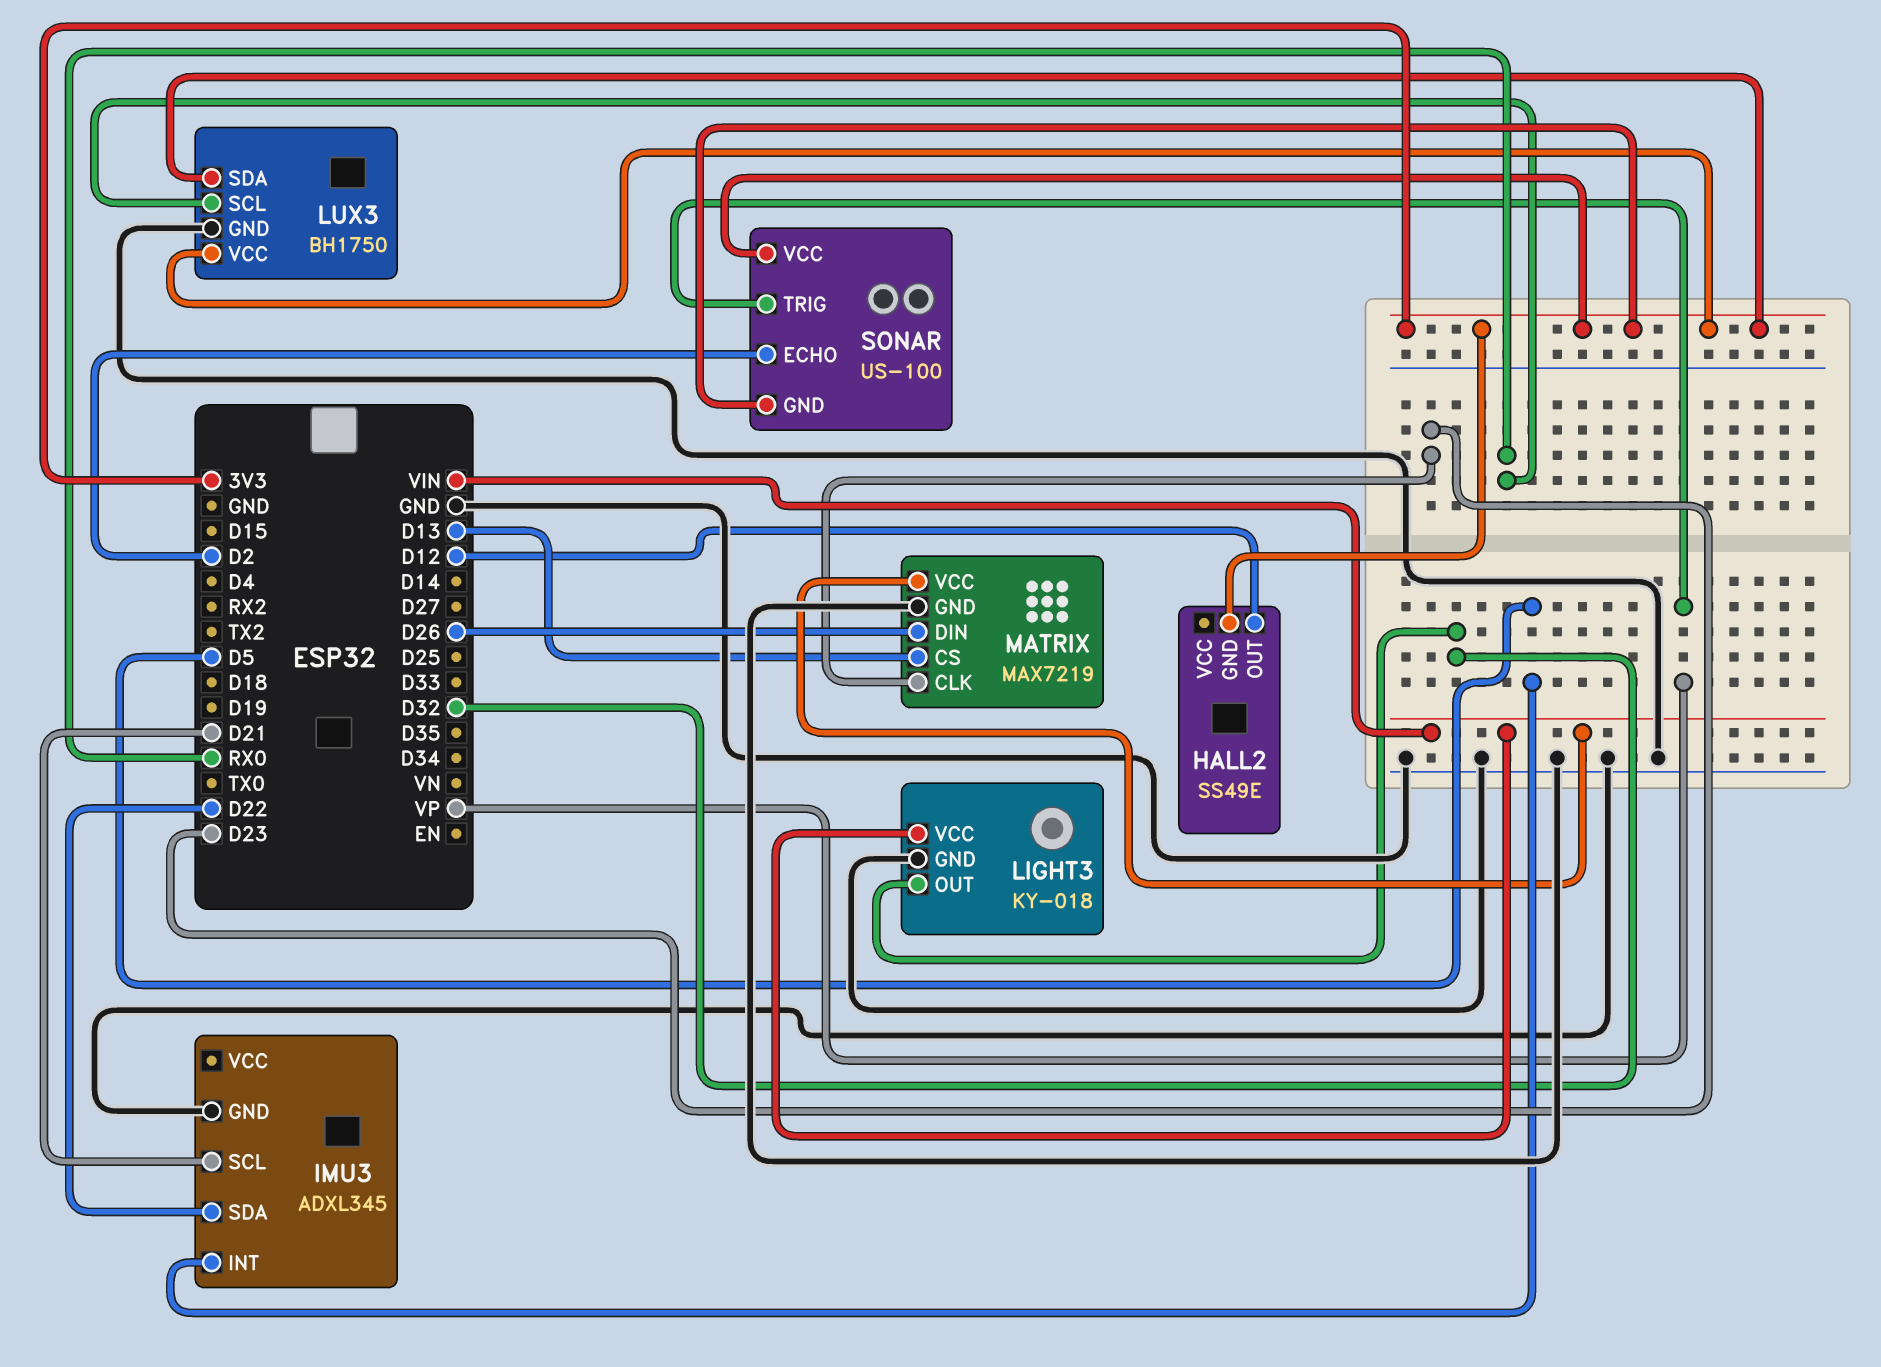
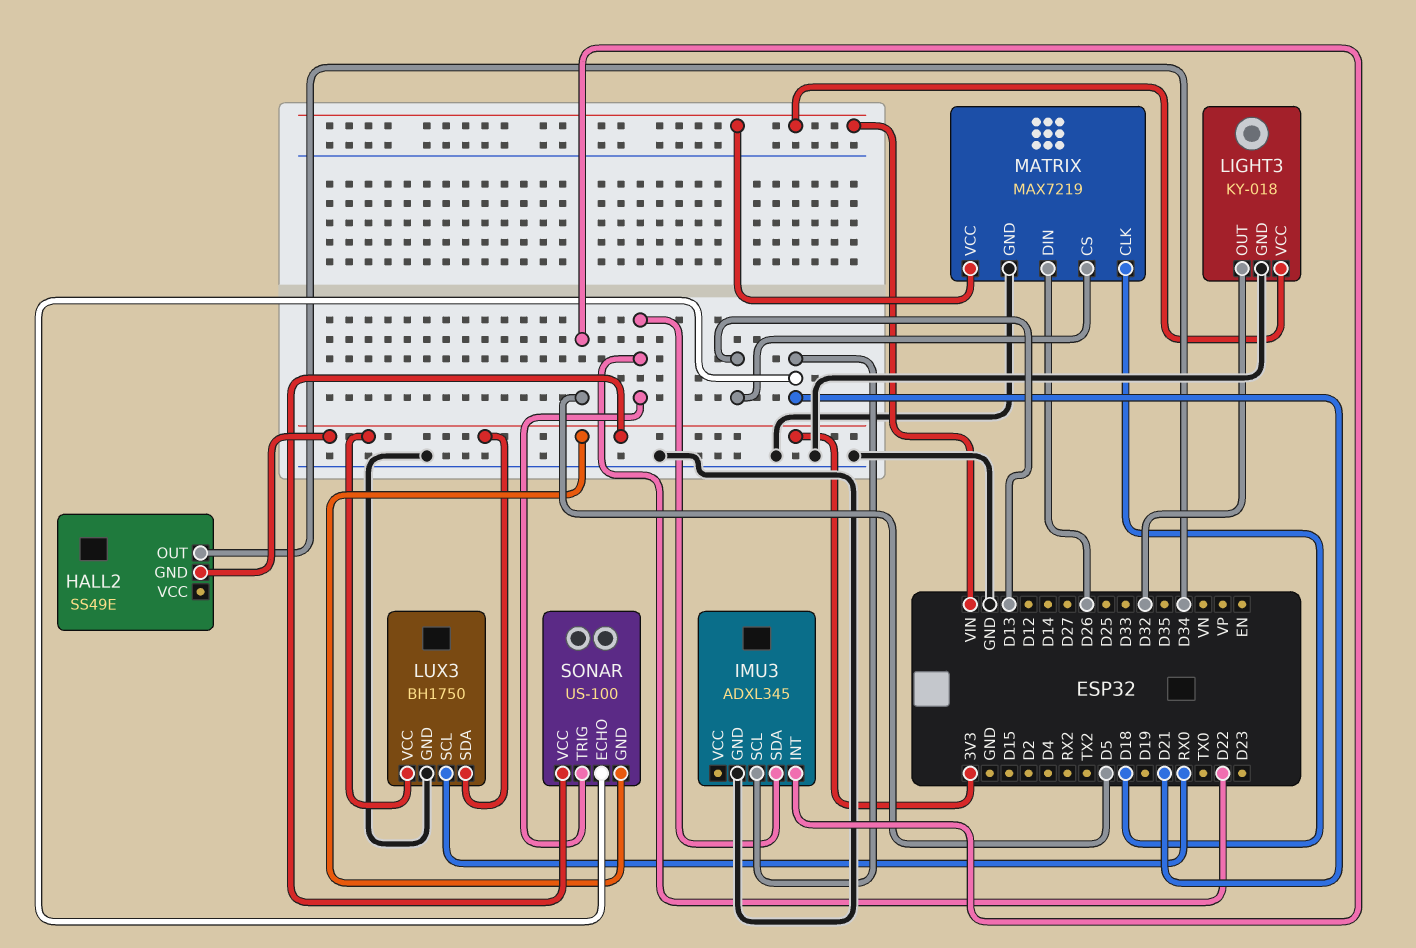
HALL2 pin OUT: D12 -> D34
MATRIX pin CLK: D23 -> D18
SONAR pin ECHO: D2 -> D21
SONAR pin TRIG: VP -> D22

